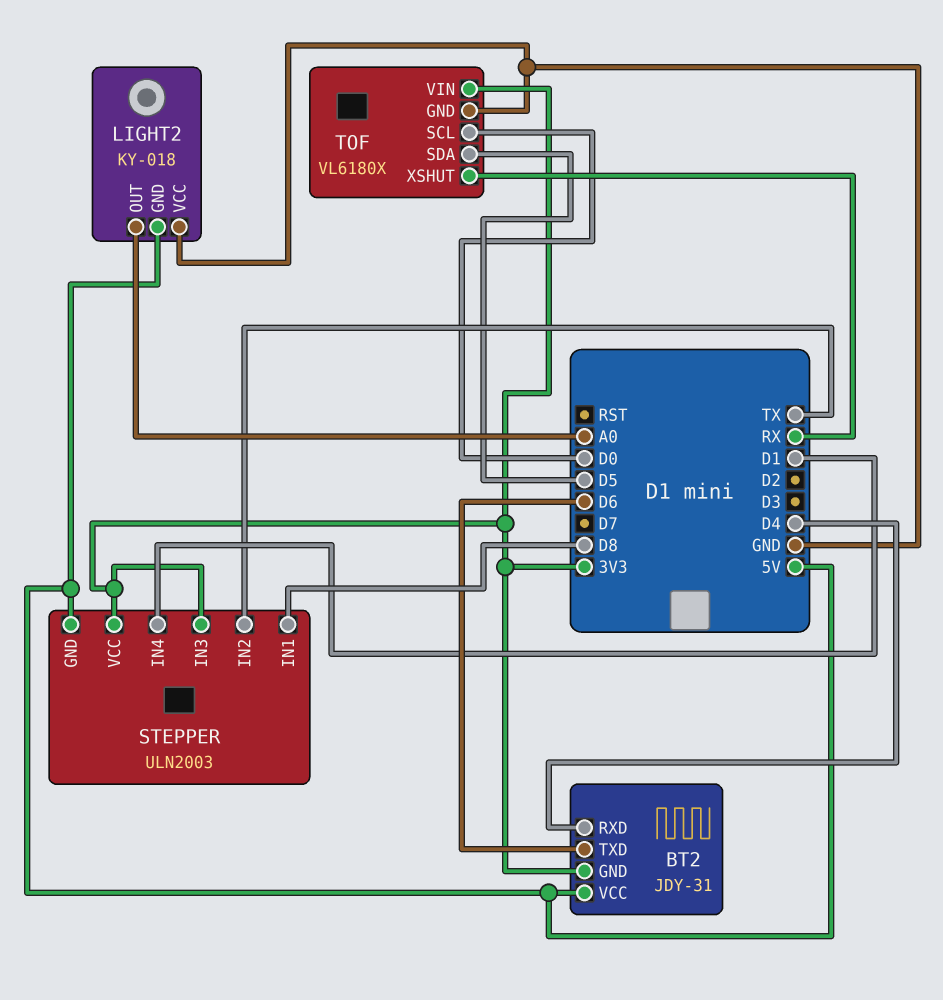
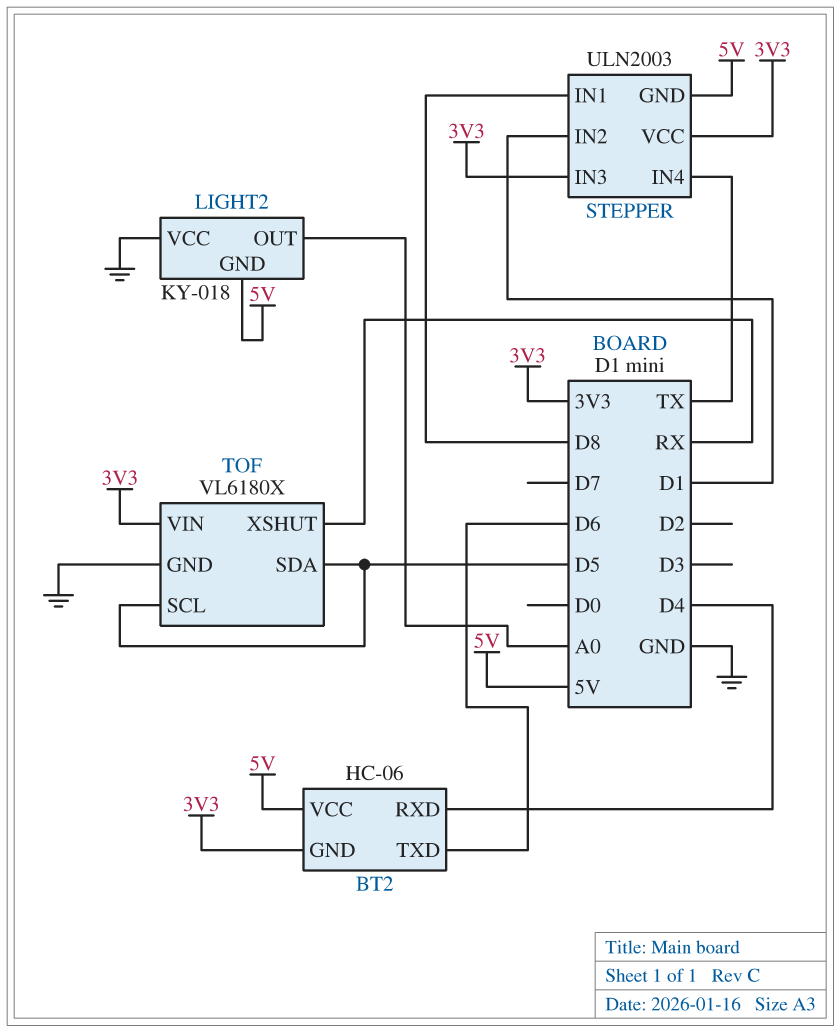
BT2: JDY-31 -> HC-06
STEPPER pin IN2: TX -> D1
STEPPER pin IN4: D1 -> TX
TOF pin SCL: D0 -> D5

